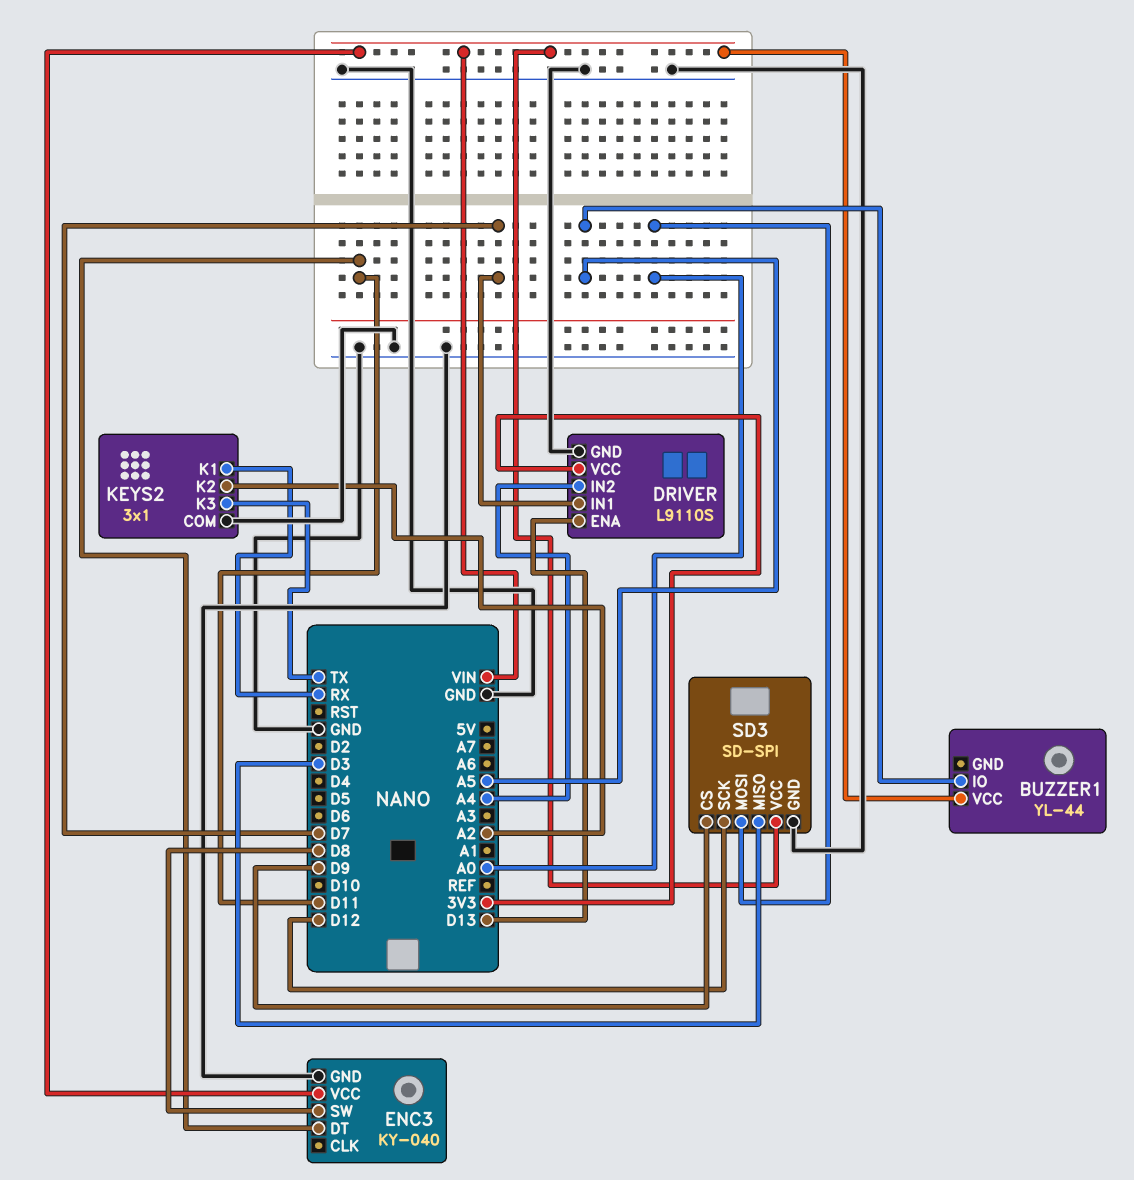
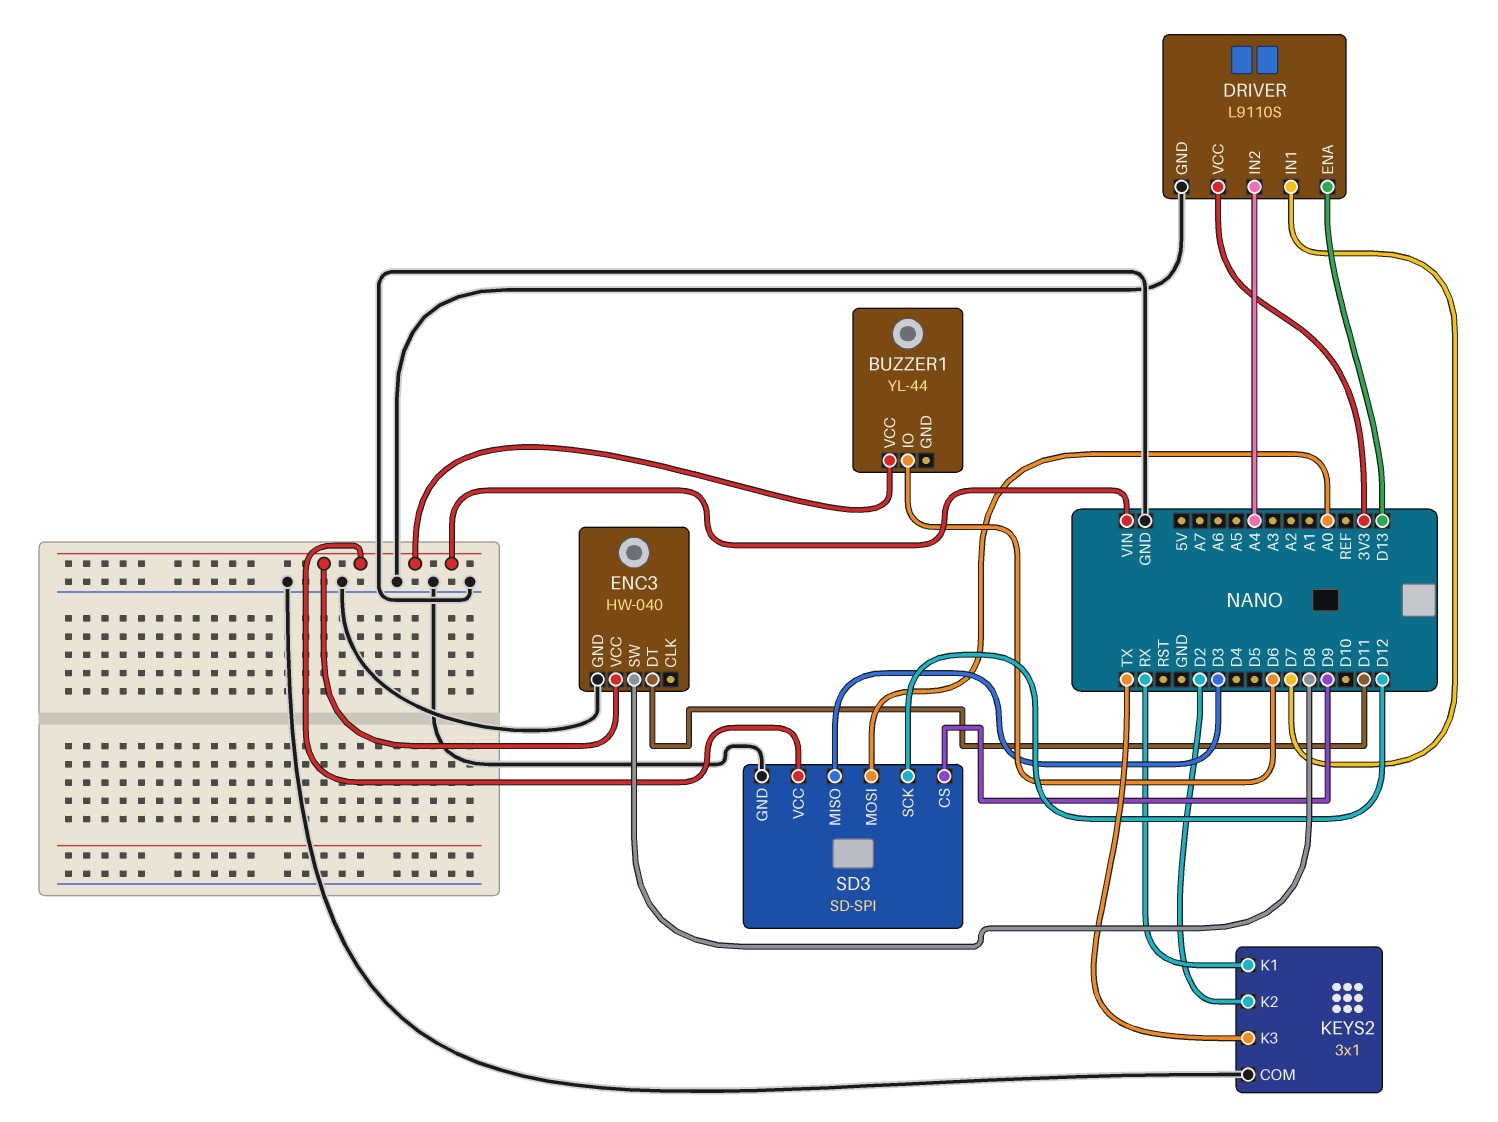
BUZZER1 pin IO: A5 -> D6
ENC3: KY-040 -> HW-040
KEYS2 pin K2: A2 -> D2

